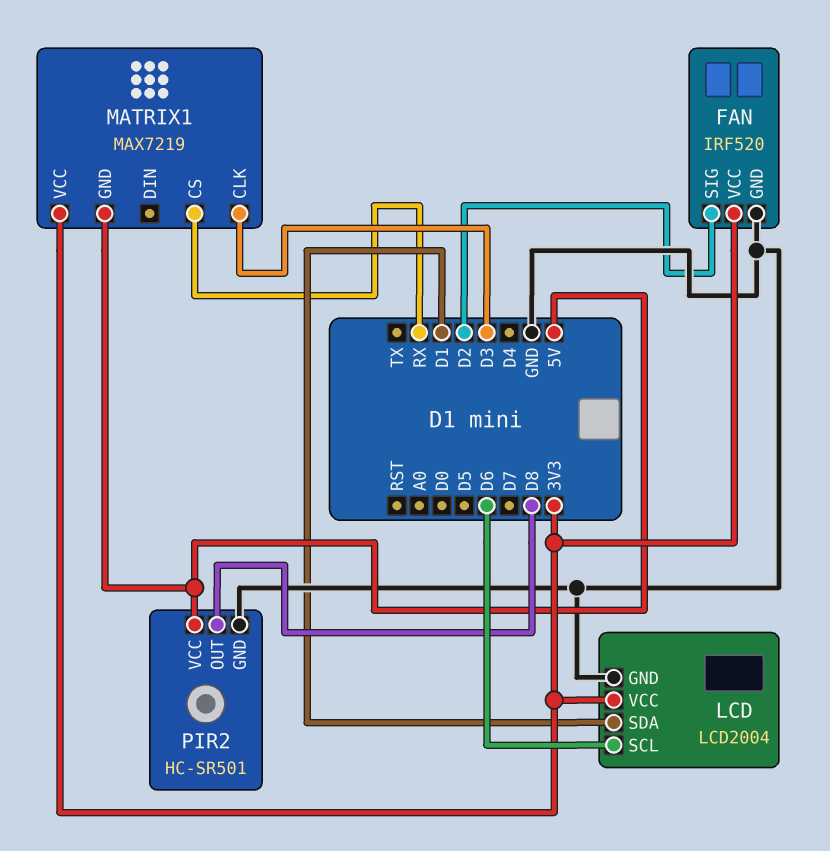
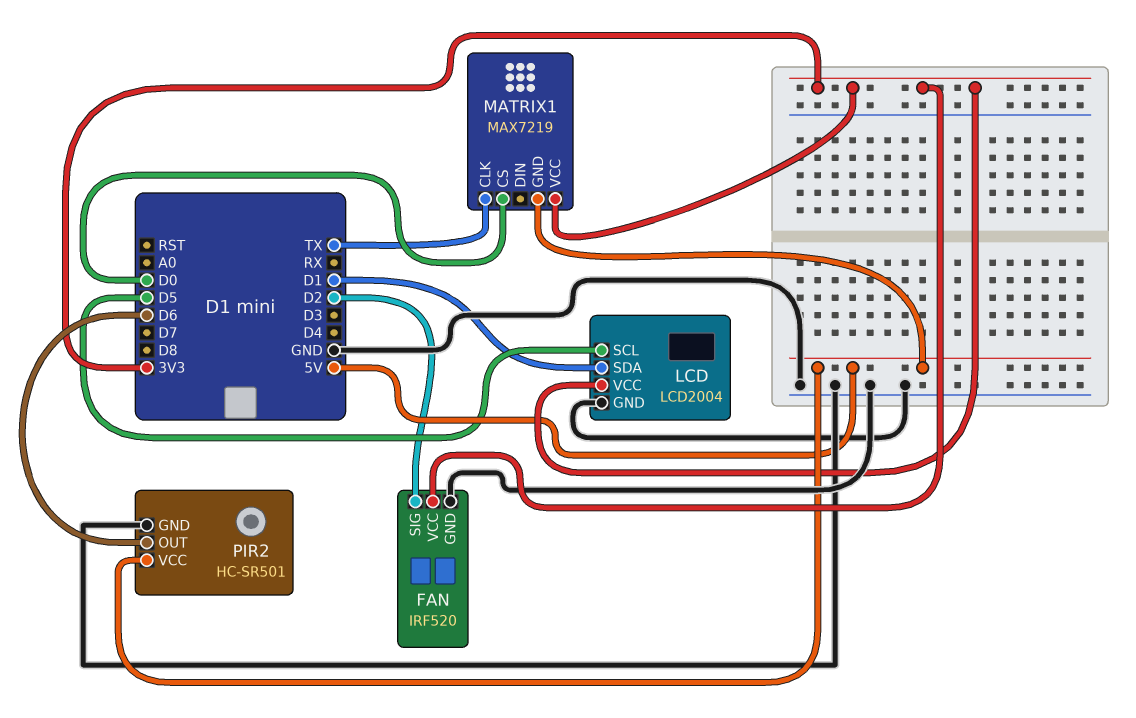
LCD pin SCL: D6 -> D5
MATRIX1 pin CLK: D3 -> TX
MATRIX1 pin CS: RX -> D0
PIR2 pin OUT: D8 -> D6

